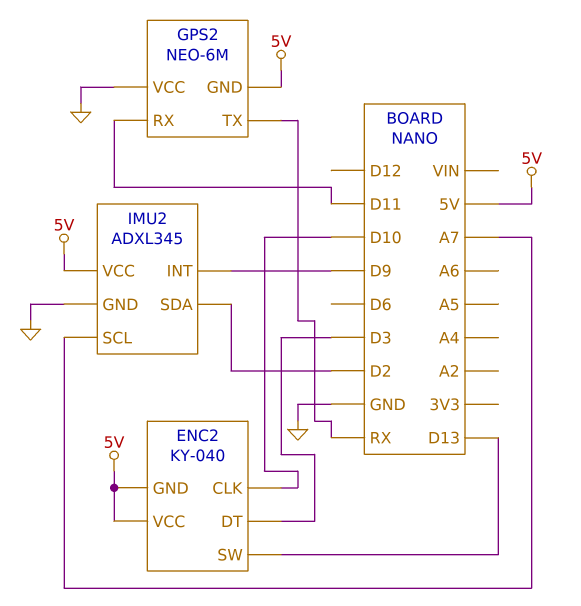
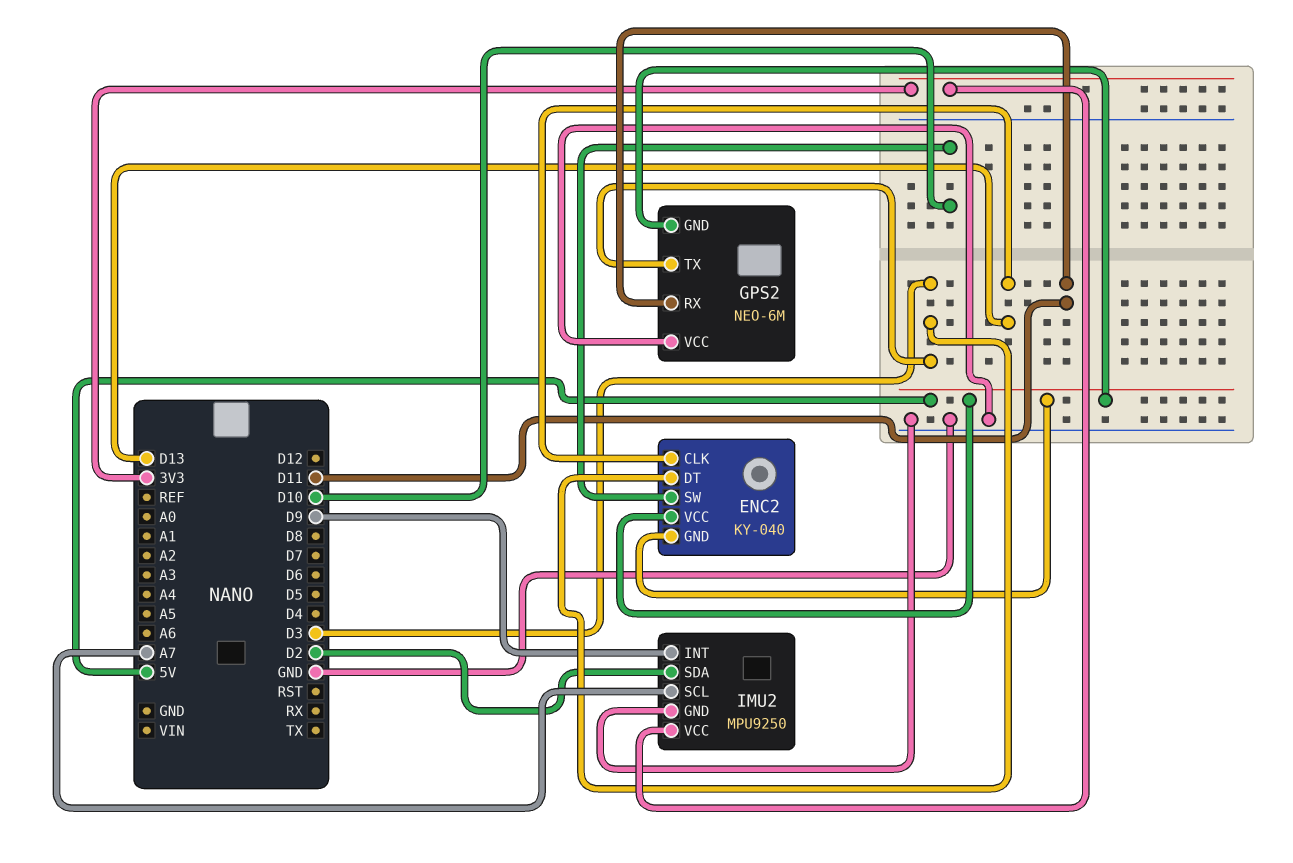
ENC2 pin CLK: D10 -> D13
ENC2 pin SW: D13 -> D10
GPS2 pin TX: RX -> D3
IMU2: ADXL345 -> MPU9250
IMU2 pin VCC: 5V -> 3V3

